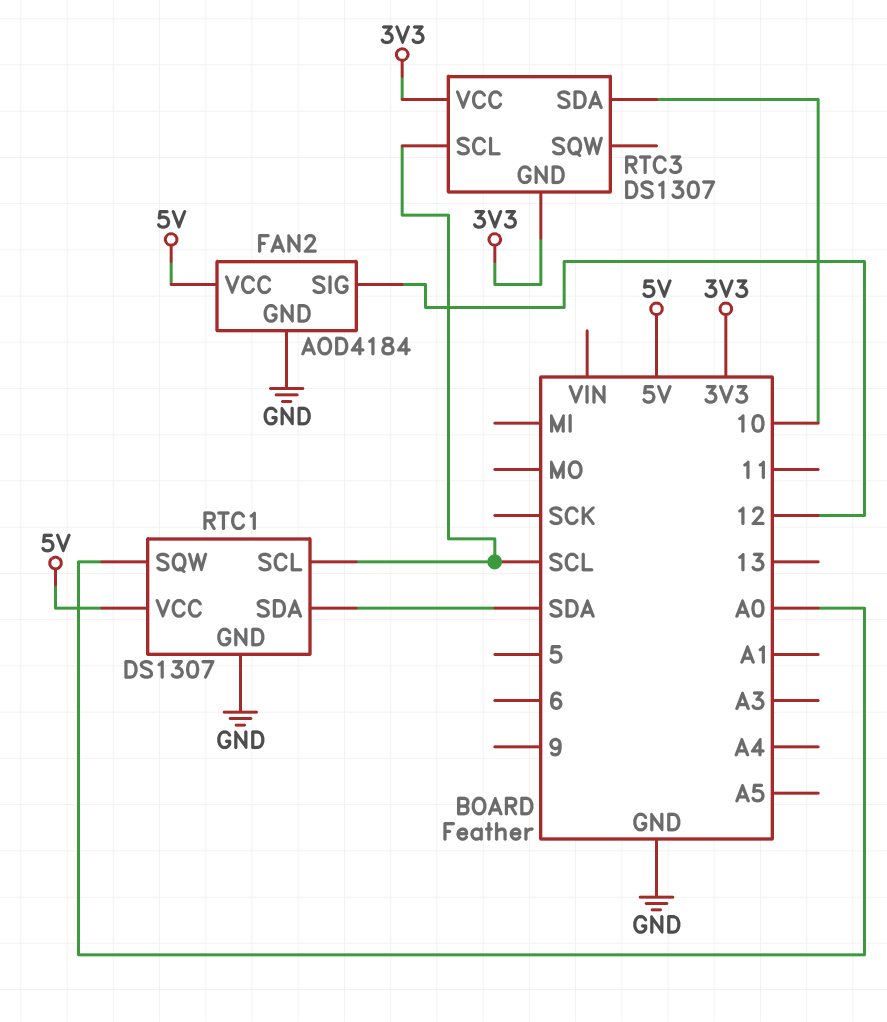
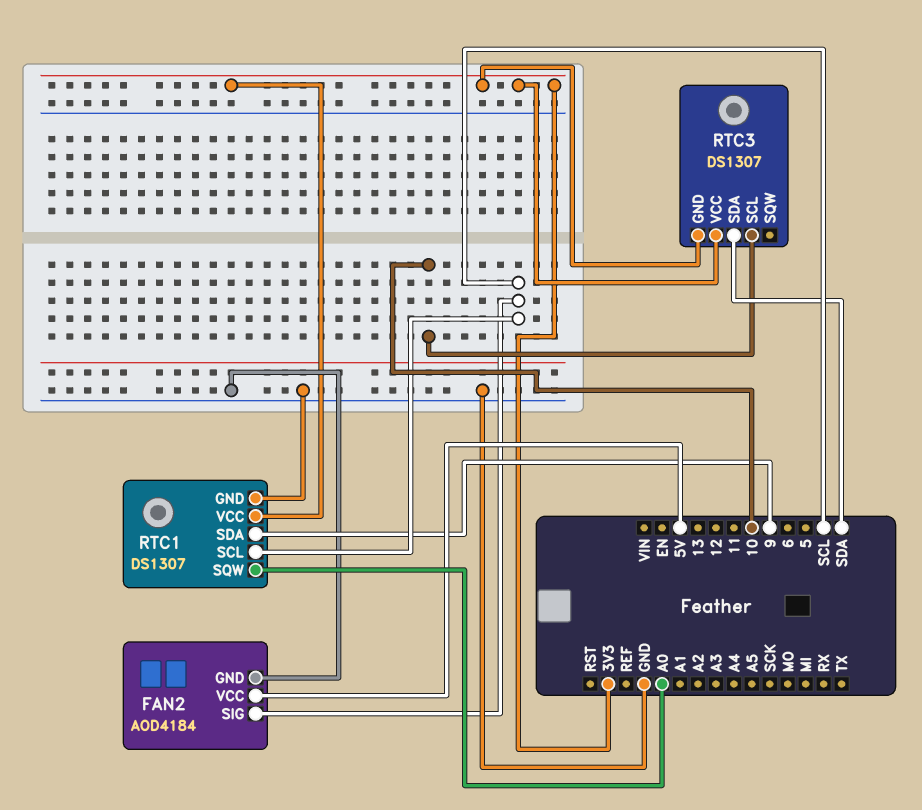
FAN2 pin SIG: 12 -> SCL
RTC1 pin SDA: SDA -> 9
RTC1 pin VCC: 5V -> 3V3
RTC3 pin SCL: SCL -> 10
RTC3 pin SDA: 10 -> SDA

